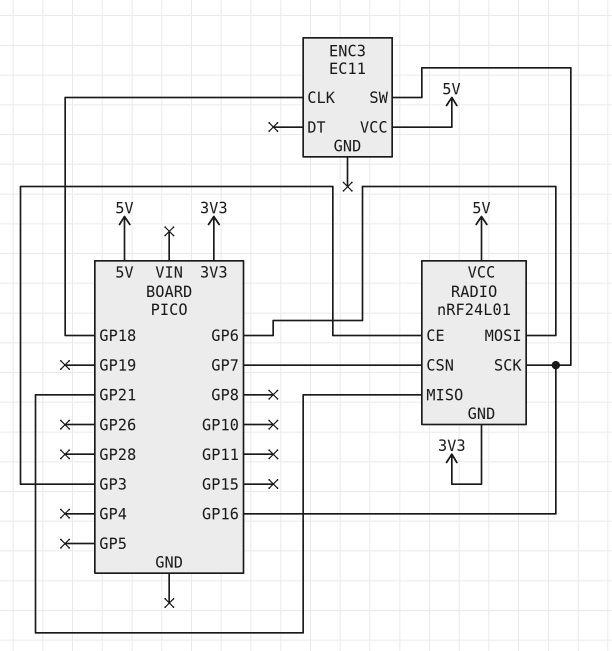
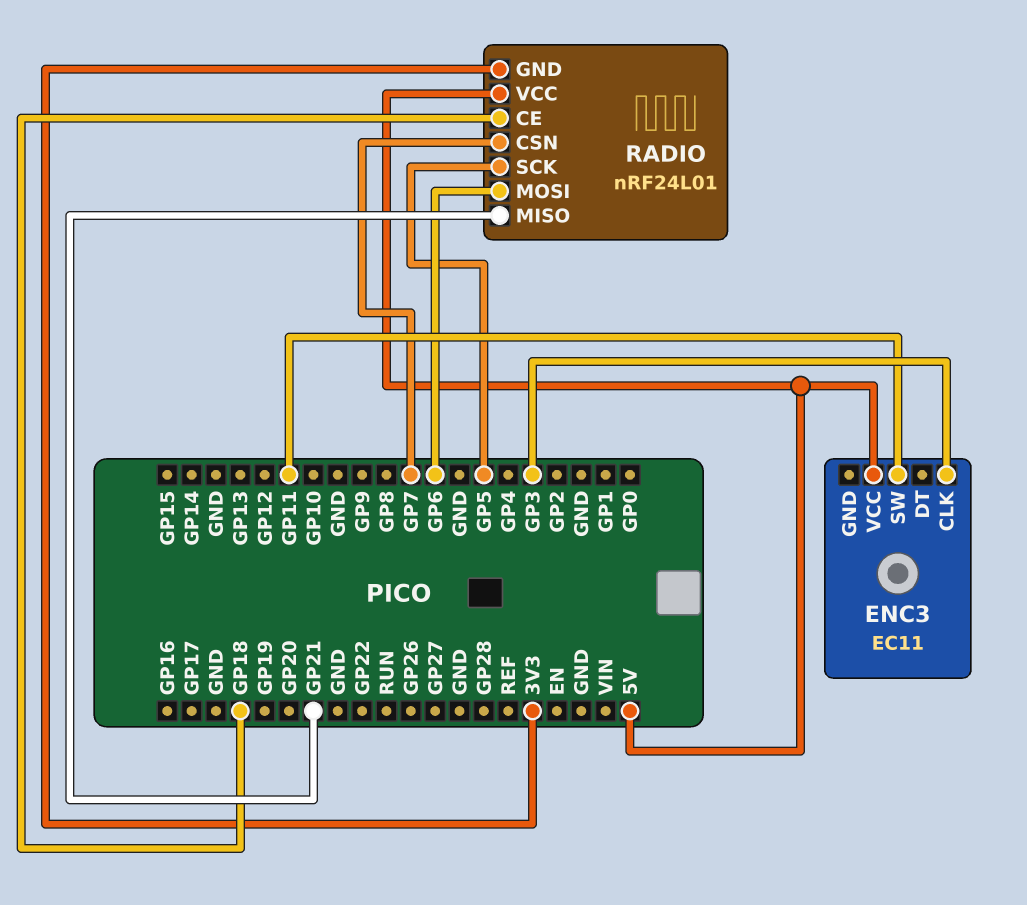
ENC3 pin CLK: GP18 -> GP3
ENC3 pin SW: GP16 -> GP11
RADIO pin CE: GP3 -> GP18
RADIO pin SCK: GP16 -> GP5

